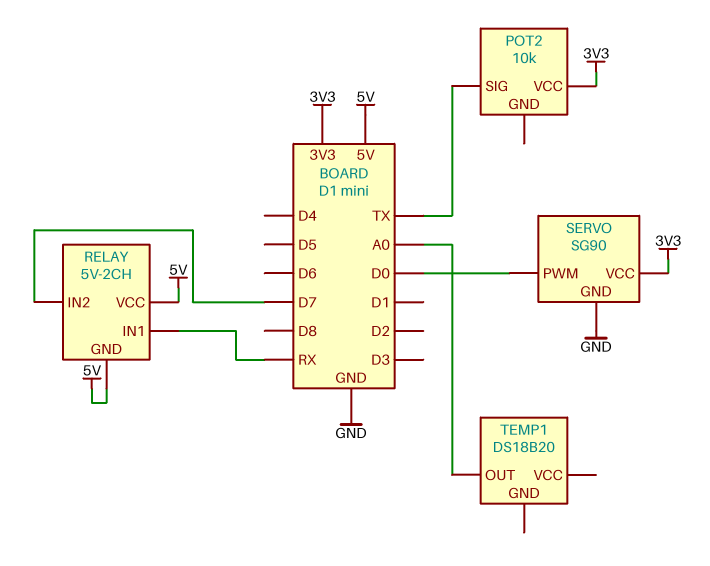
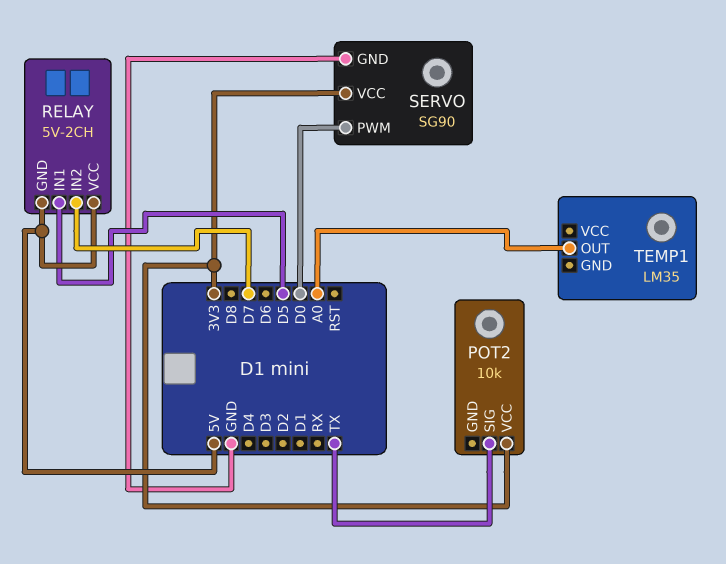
RELAY pin IN1: RX -> D5
TEMP1: DS18B20 -> LM35

